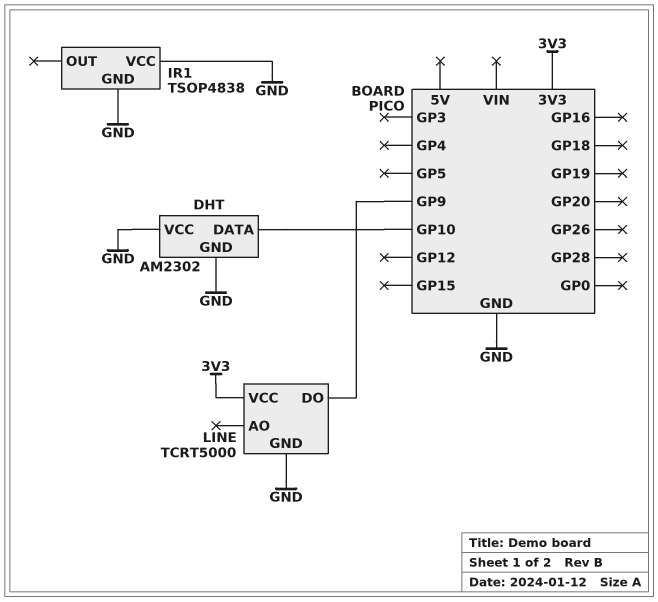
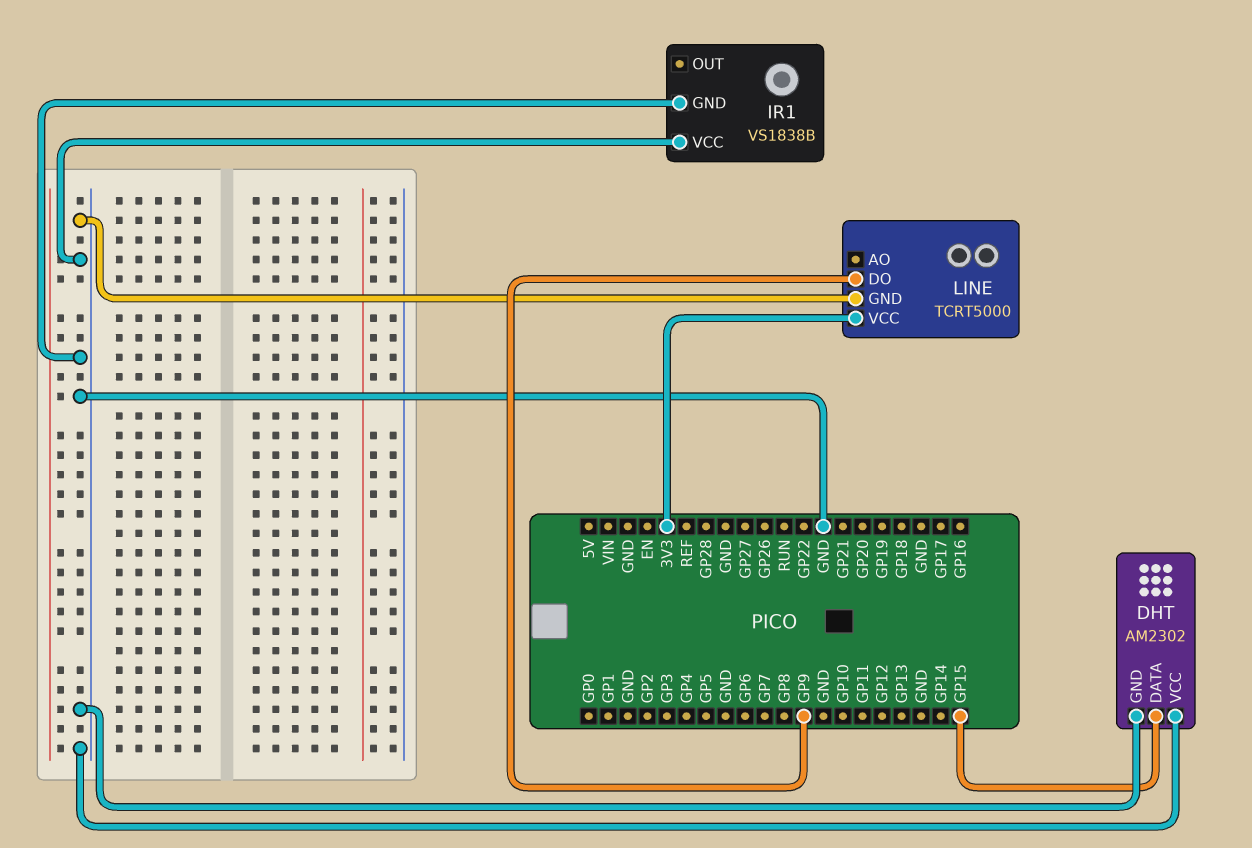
DHT pin DATA: GP10 -> GP15
IR1: TSOP4838 -> VS1838B

